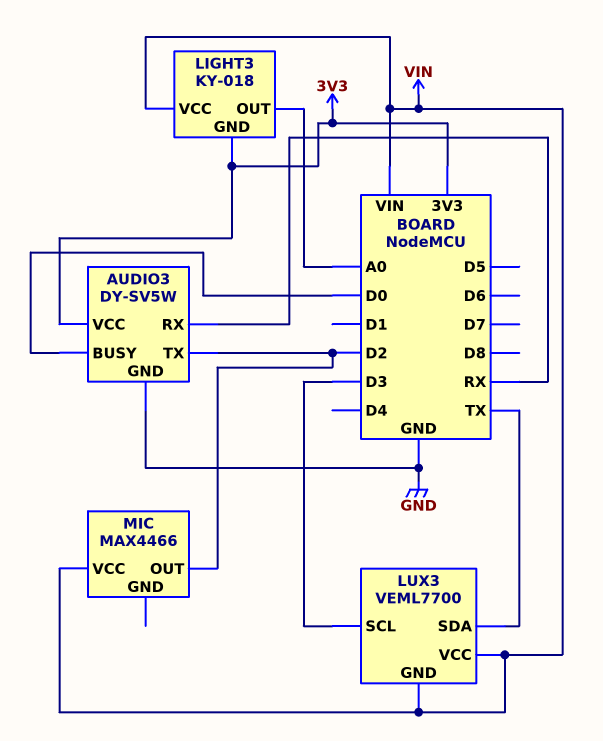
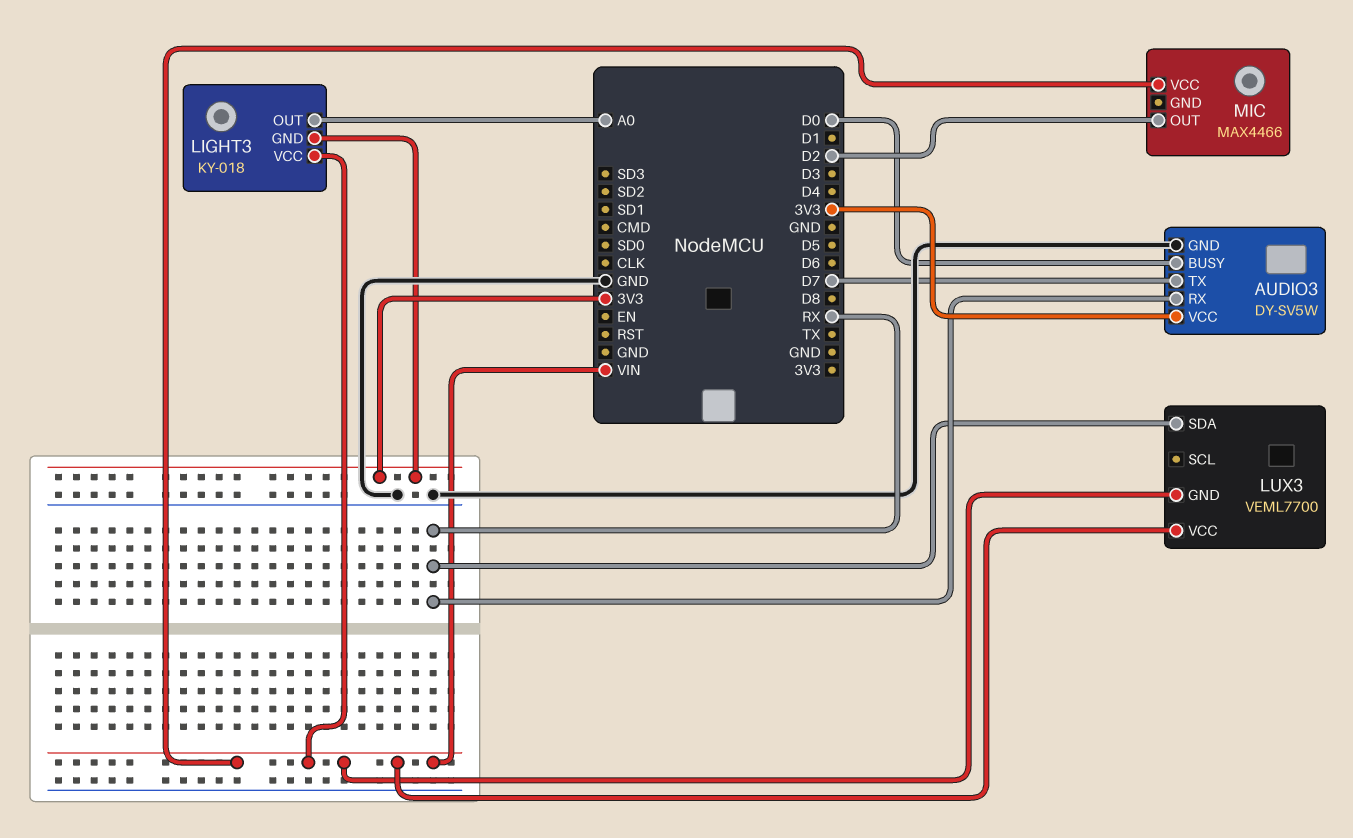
AUDIO3 pin TX: D2 -> D7
LUX3 pin SCL: D3 -> none
LUX3 pin SDA: TX -> RX

